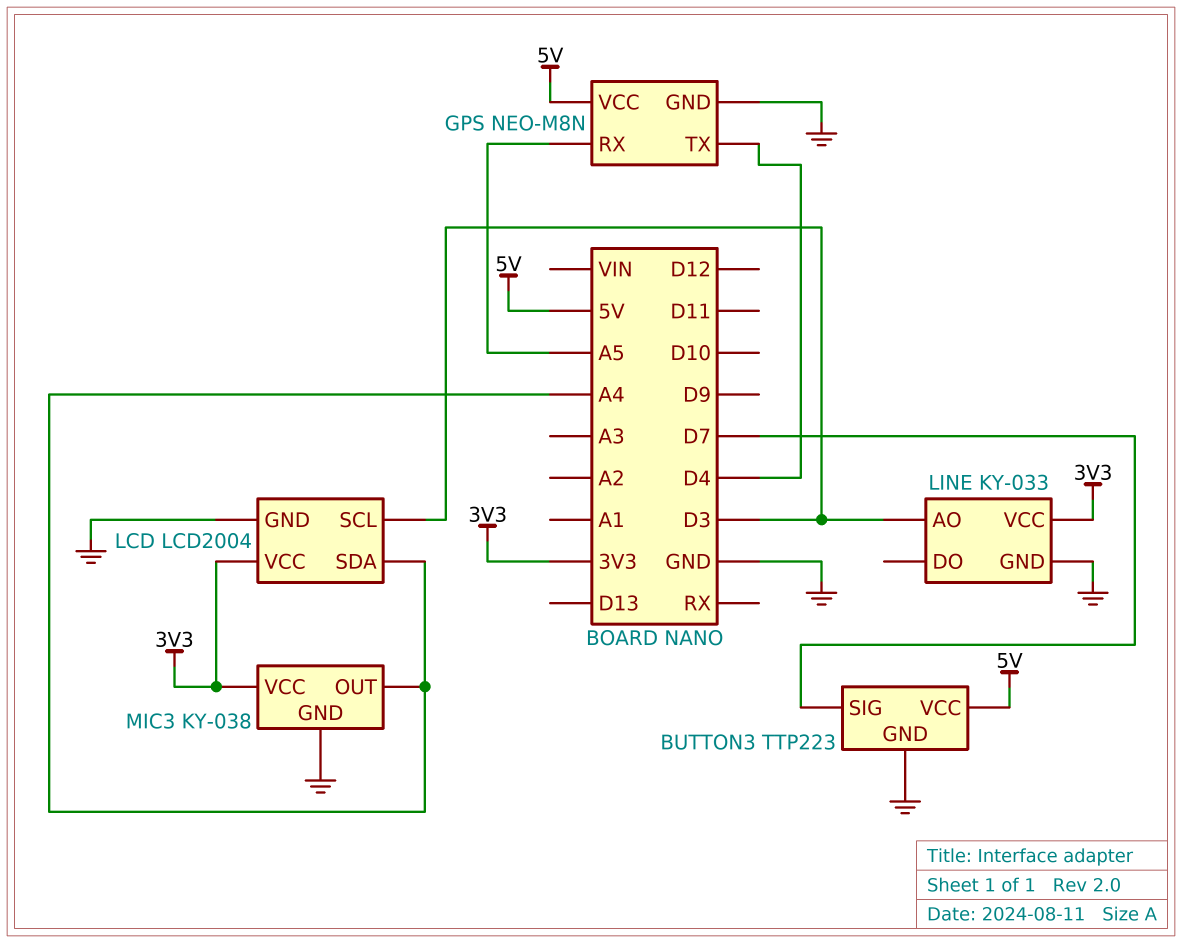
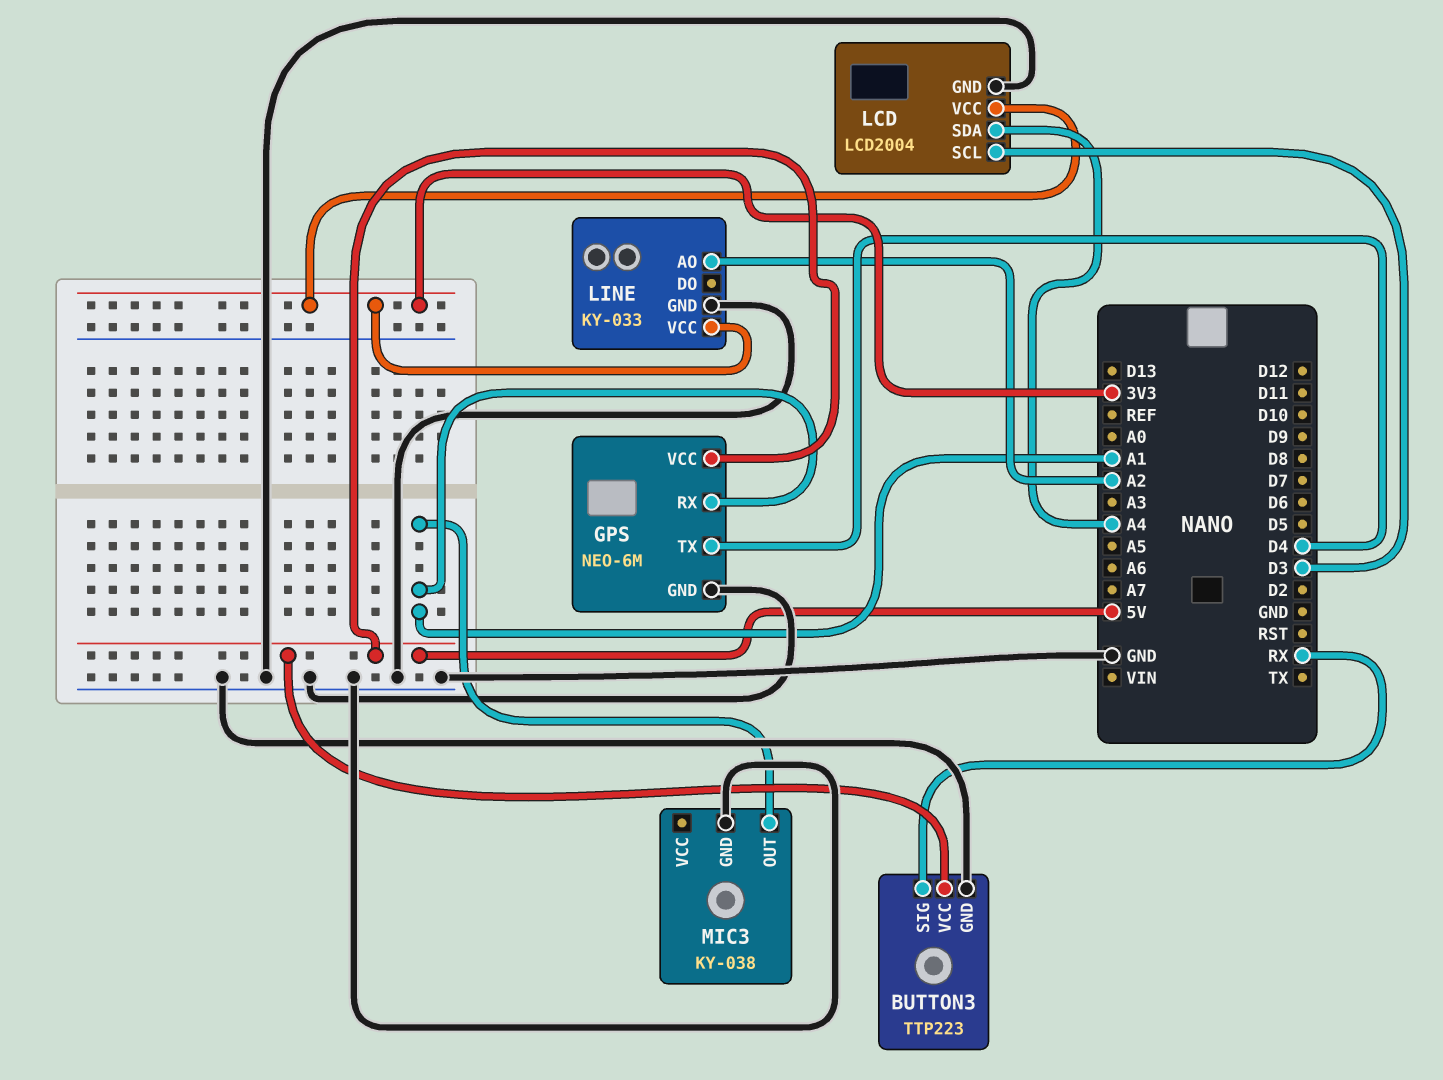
BUTTON3 pin SIG: D7 -> RX
GPS: NEO-M8N -> NEO-6M
GPS pin RX: A5 -> A1
LINE pin AO: D3 -> A2
MIC3 pin OUT: A4 -> A1
MIC3 pin VCC: 3V3 -> none

